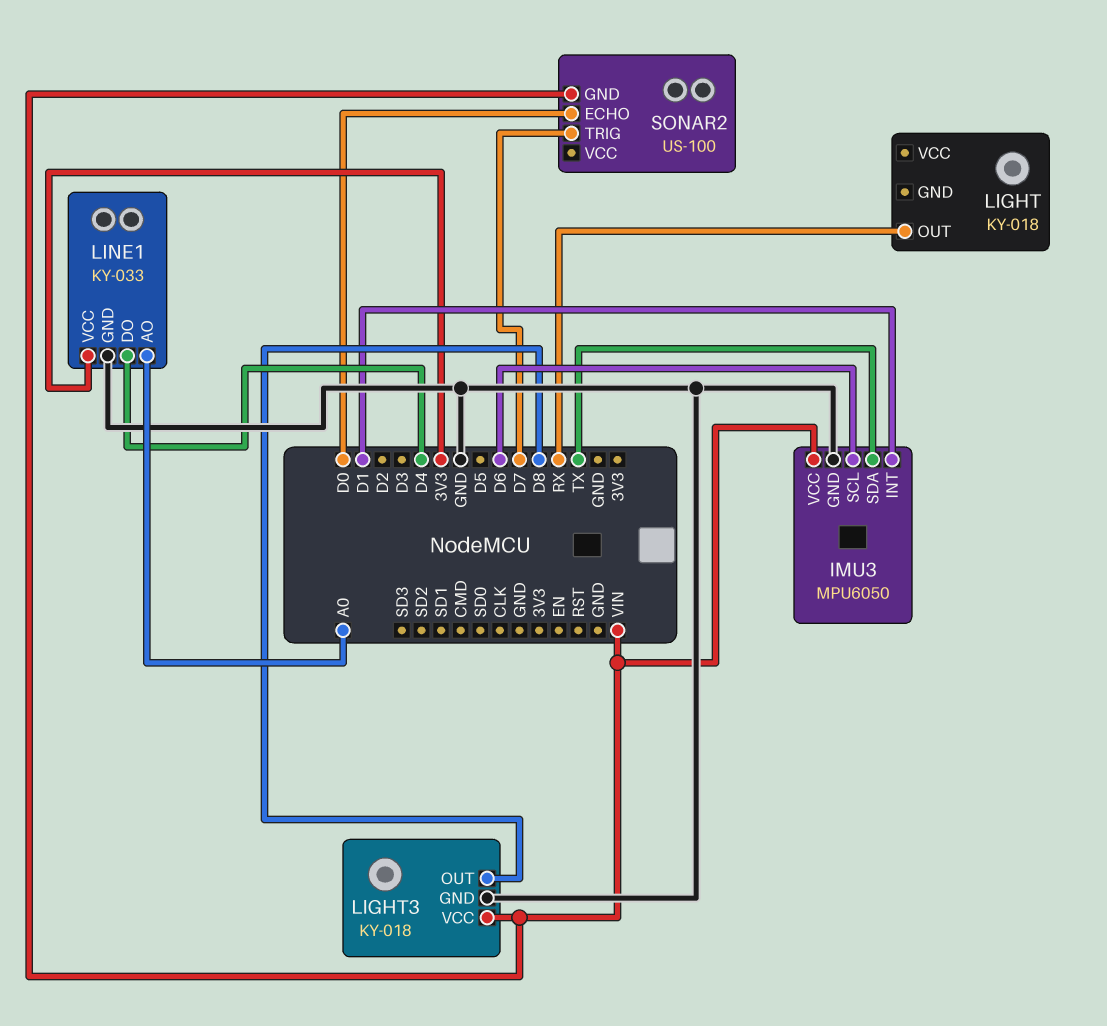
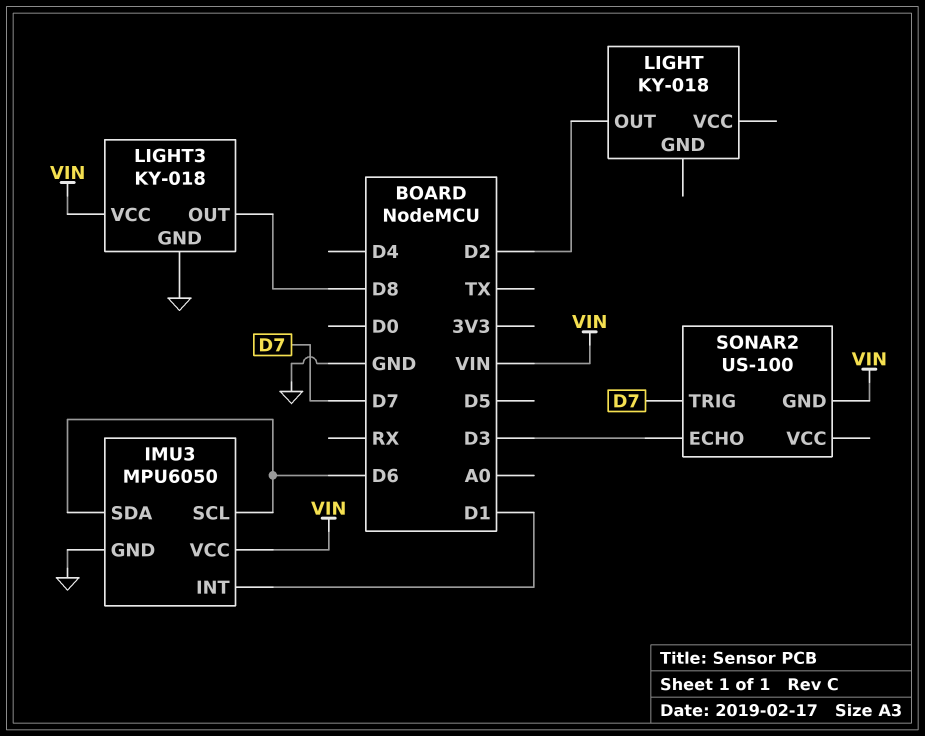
IMU3 pin SDA: TX -> D6
LIGHT pin OUT: RX -> D2
LINE1: KY-033 -> none
LINE1 pin AO: A0 -> none
LINE1 pin DO: D4 -> none
LINE1 pin GND: GND -> none
LINE1 pin VCC: 3V3 -> none
SONAR2 pin ECHO: D0 -> D3

